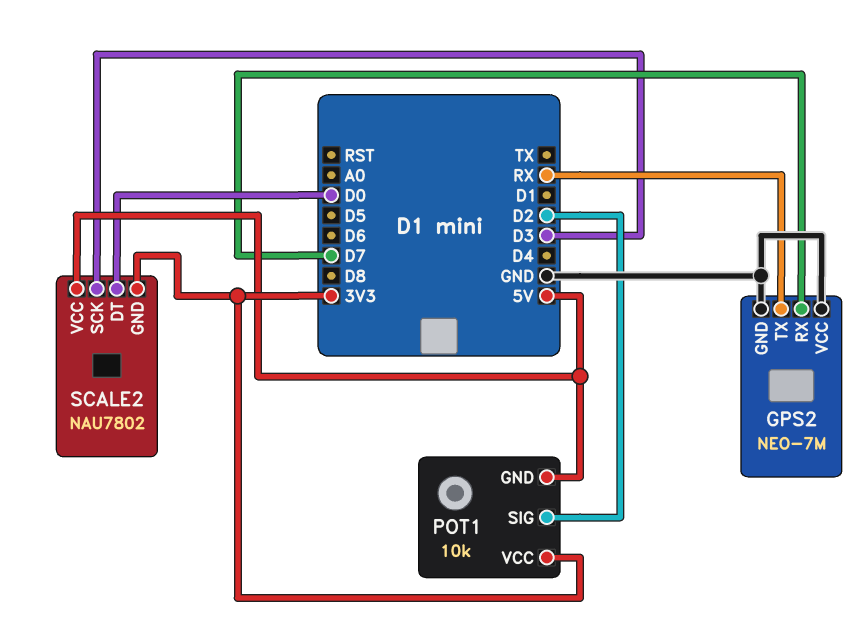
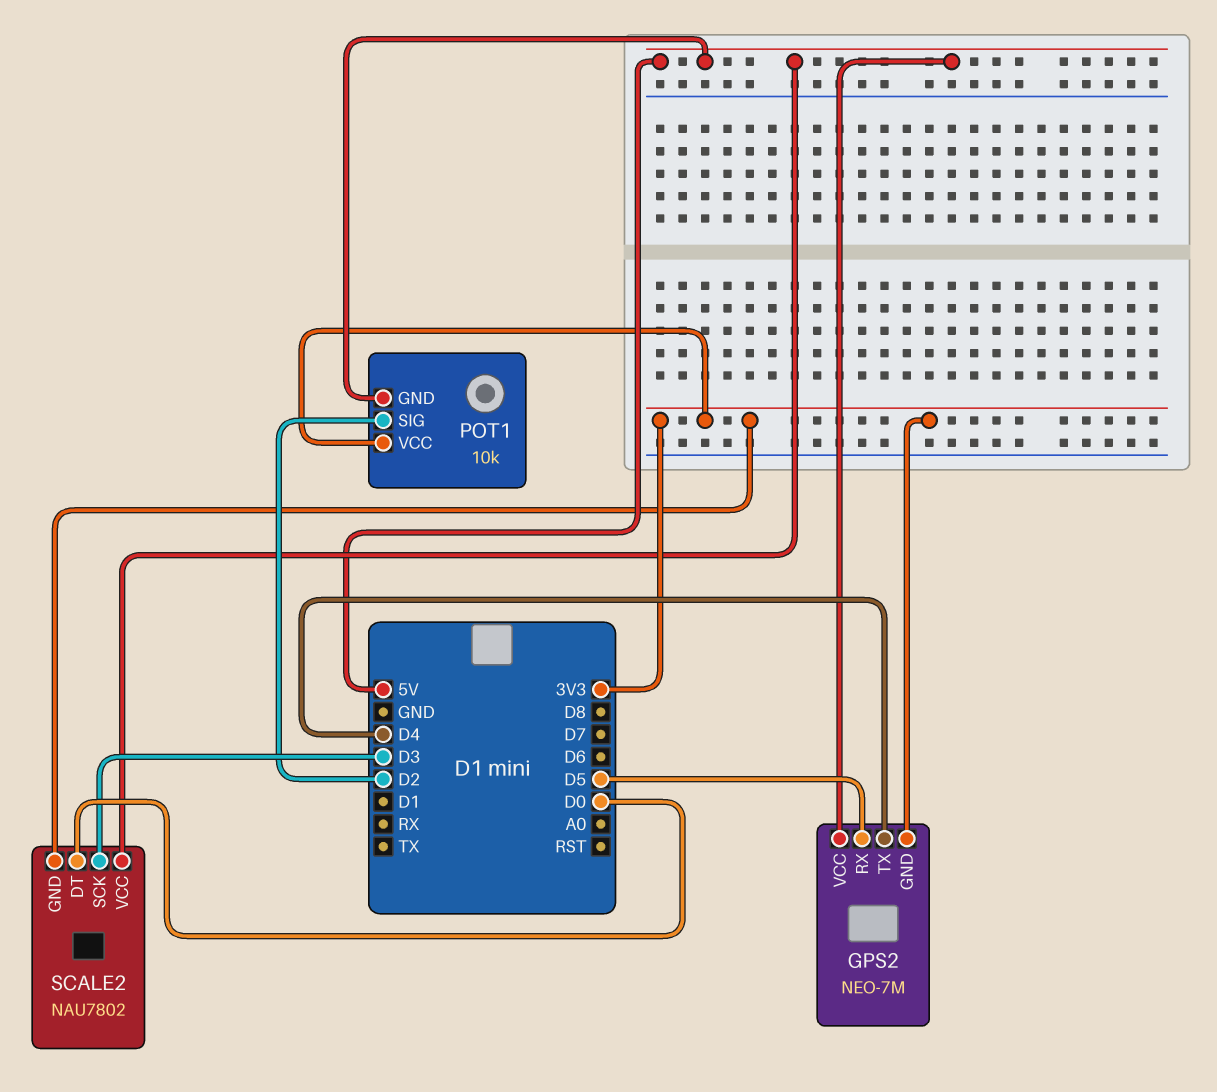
GPS2 pin GND: GND -> 3V3
GPS2 pin RX: D7 -> D5
GPS2 pin TX: RX -> D4
GPS2 pin VCC: GND -> 5V

